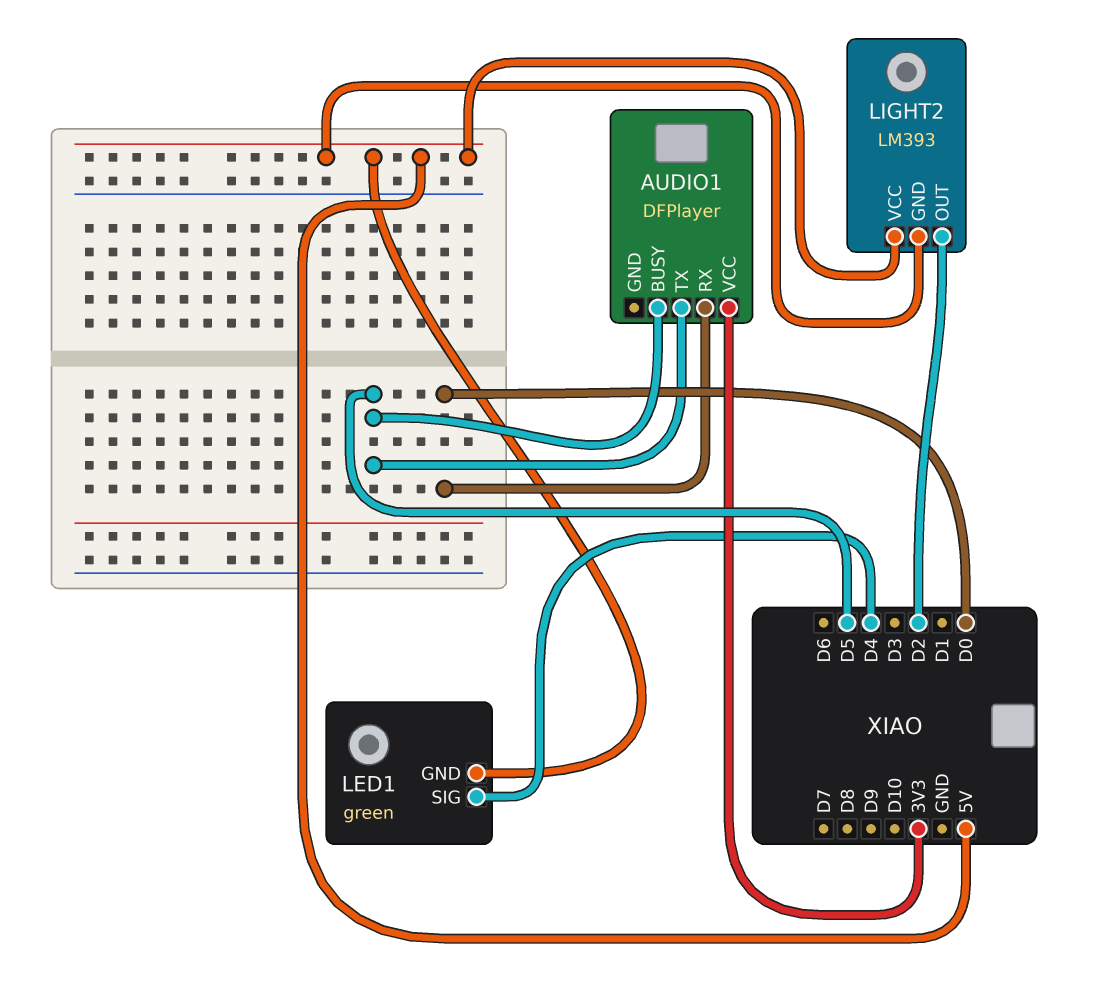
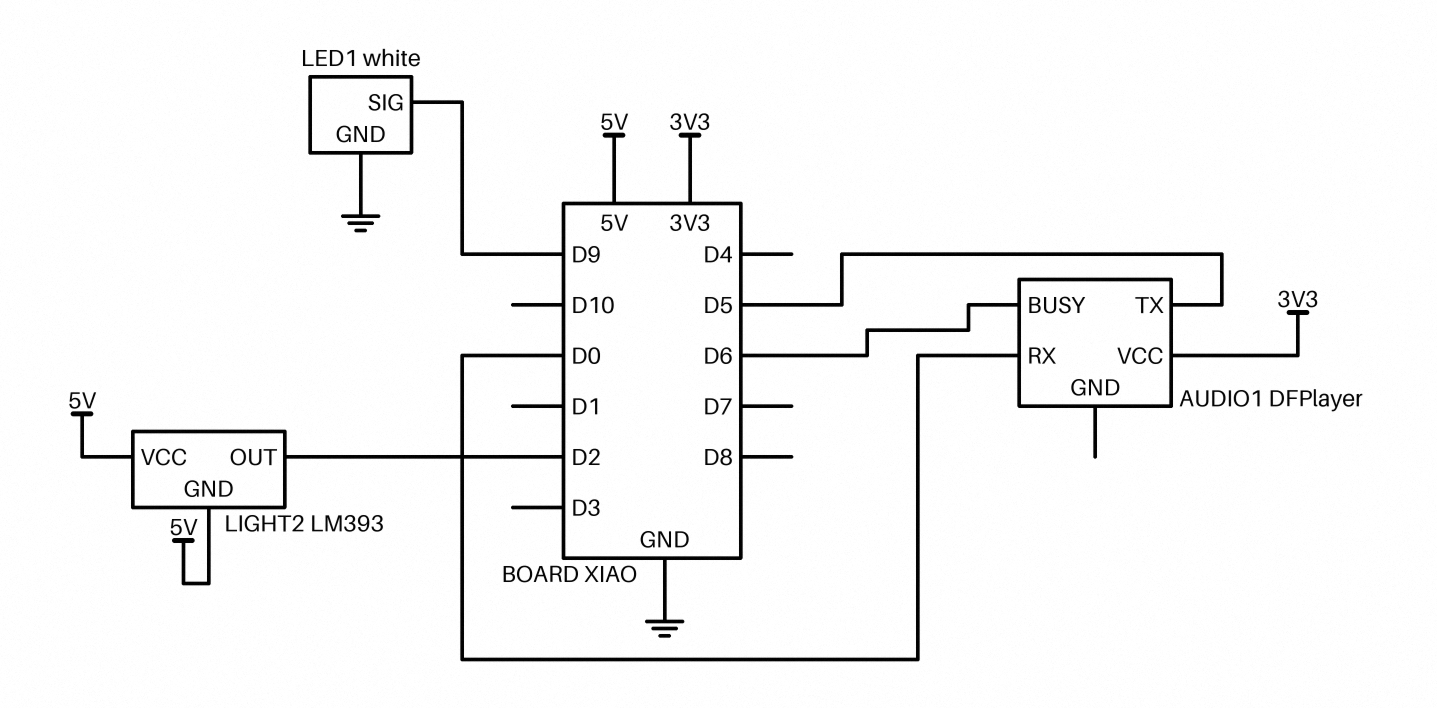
AUDIO1 pin BUSY: D5 -> D6
LED1: green -> white
LED1 pin GND: 5V -> GND
LED1 pin SIG: D4 -> D9

